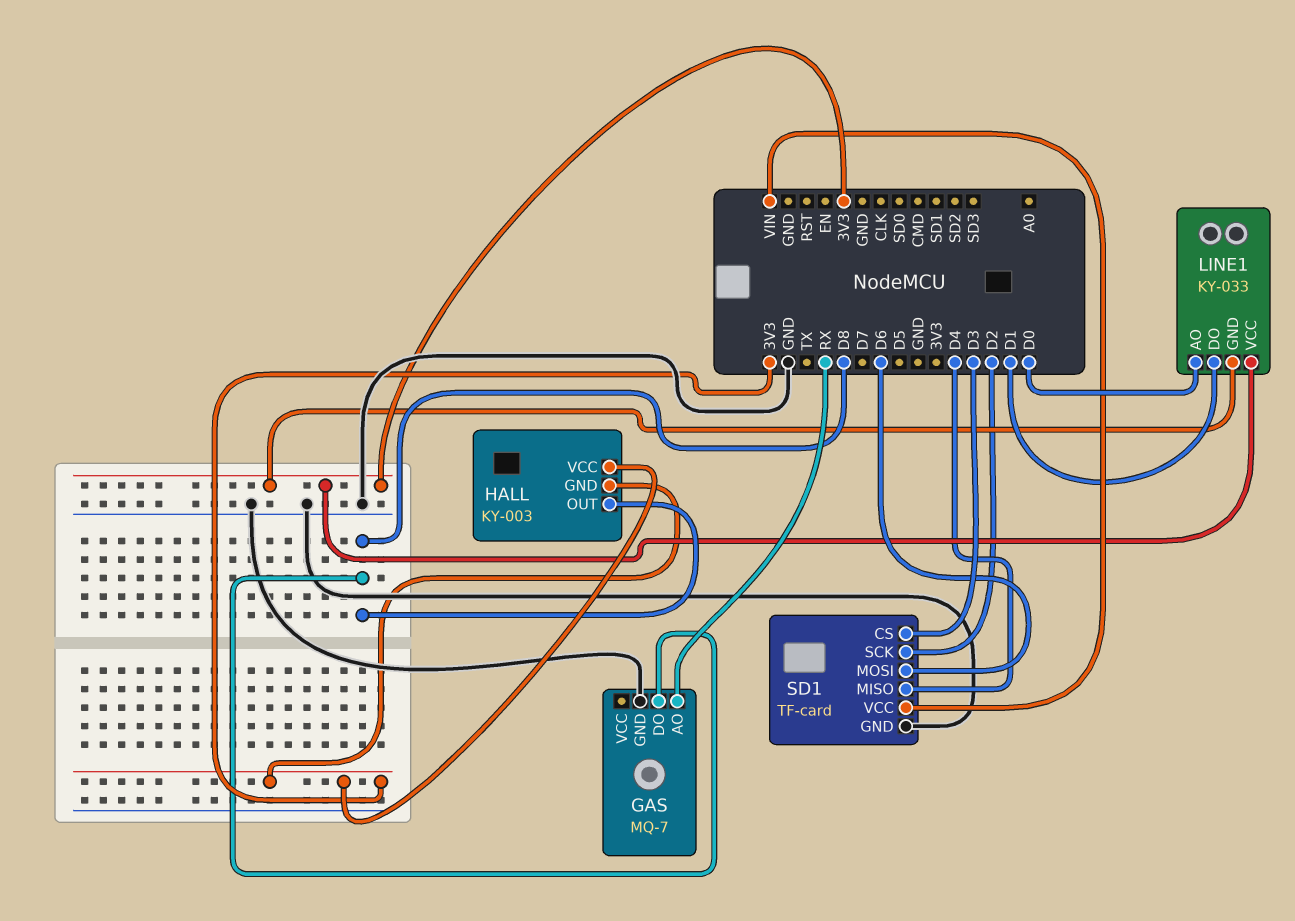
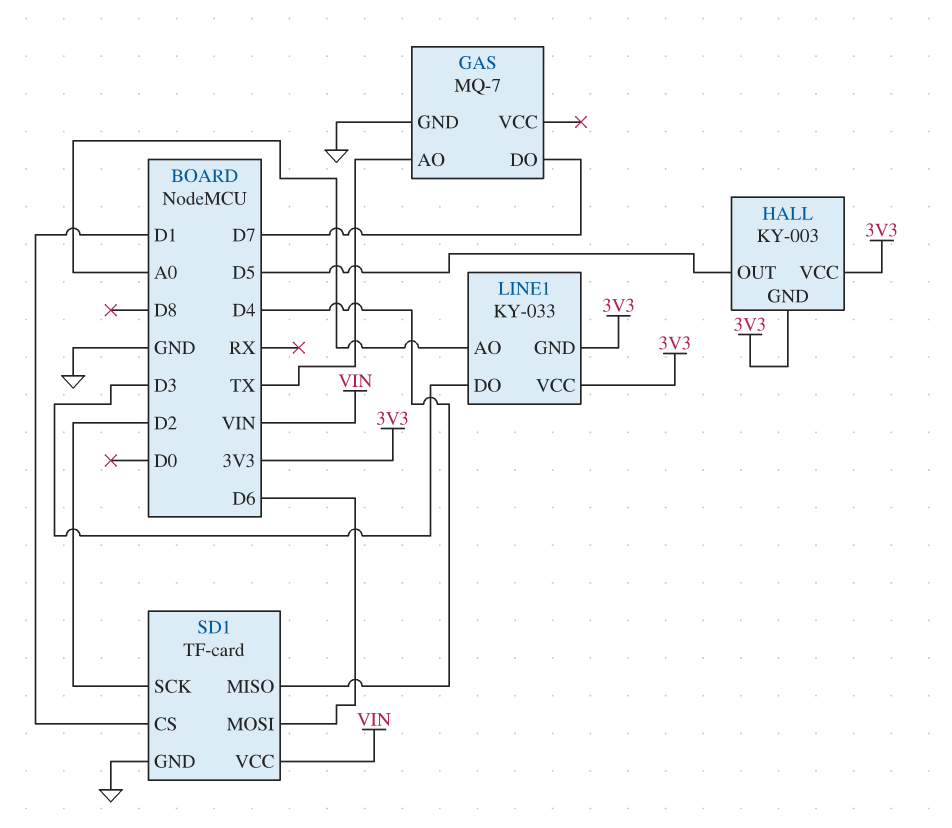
GAS pin AO: RX -> TX
GAS pin DO: D8 -> D7
HALL pin OUT: D8 -> D5
LINE1 pin AO: D0 -> A0
LINE1 pin DO: D1 -> D3
SD1 pin CS: D3 -> D1

